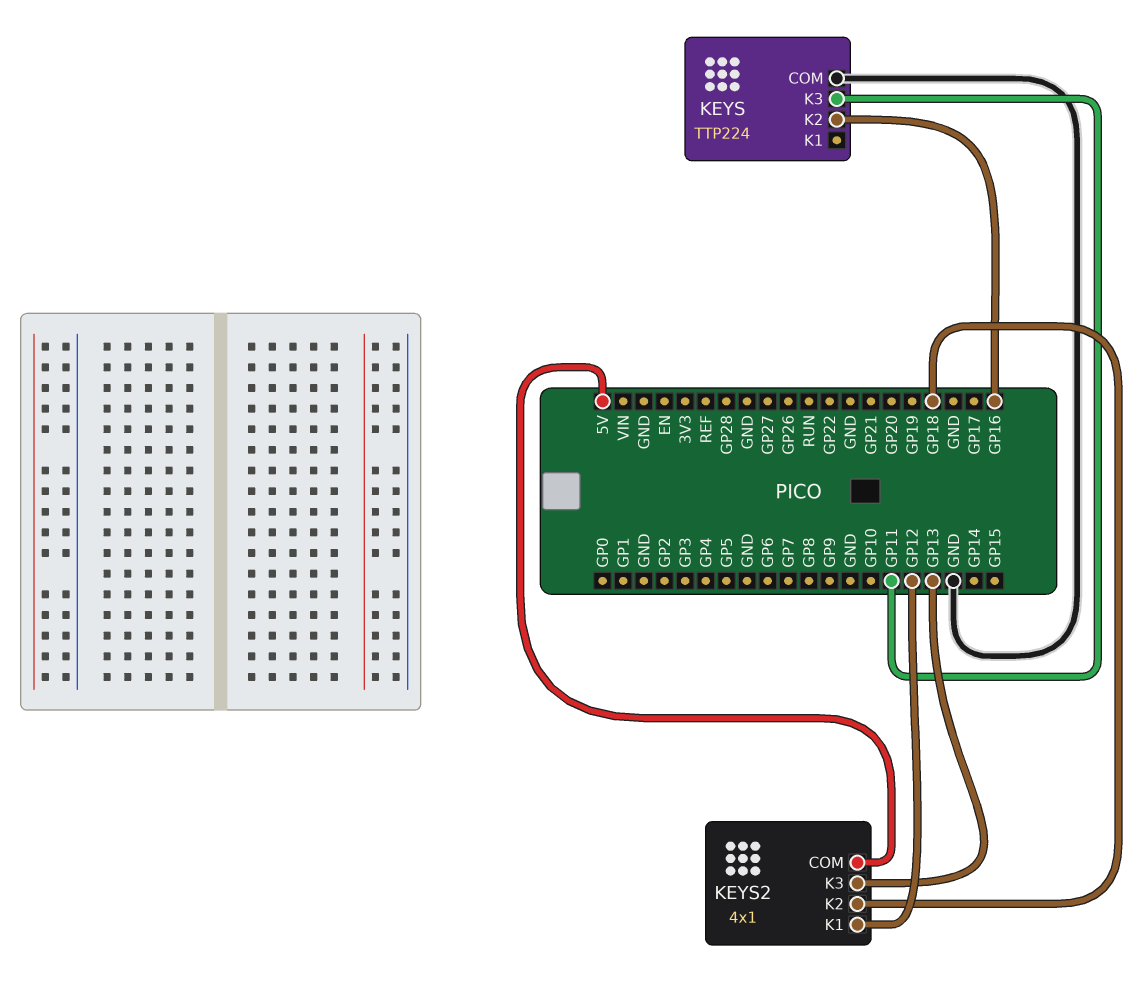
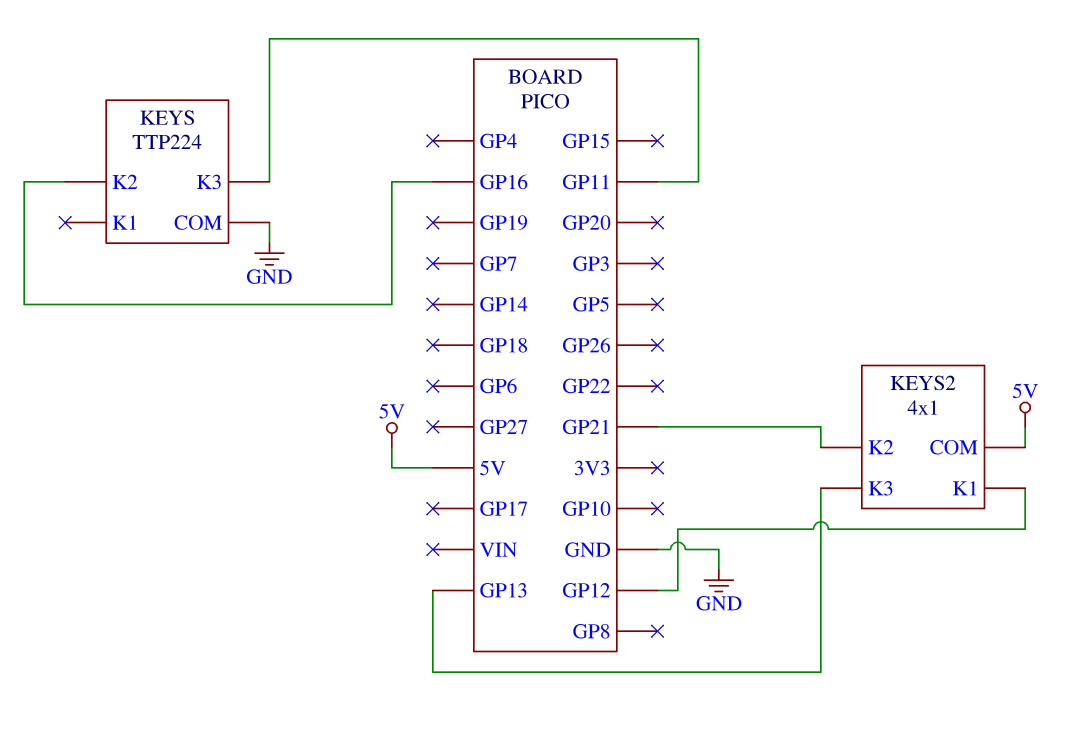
KEYS2 pin K2: GP18 -> GP21

